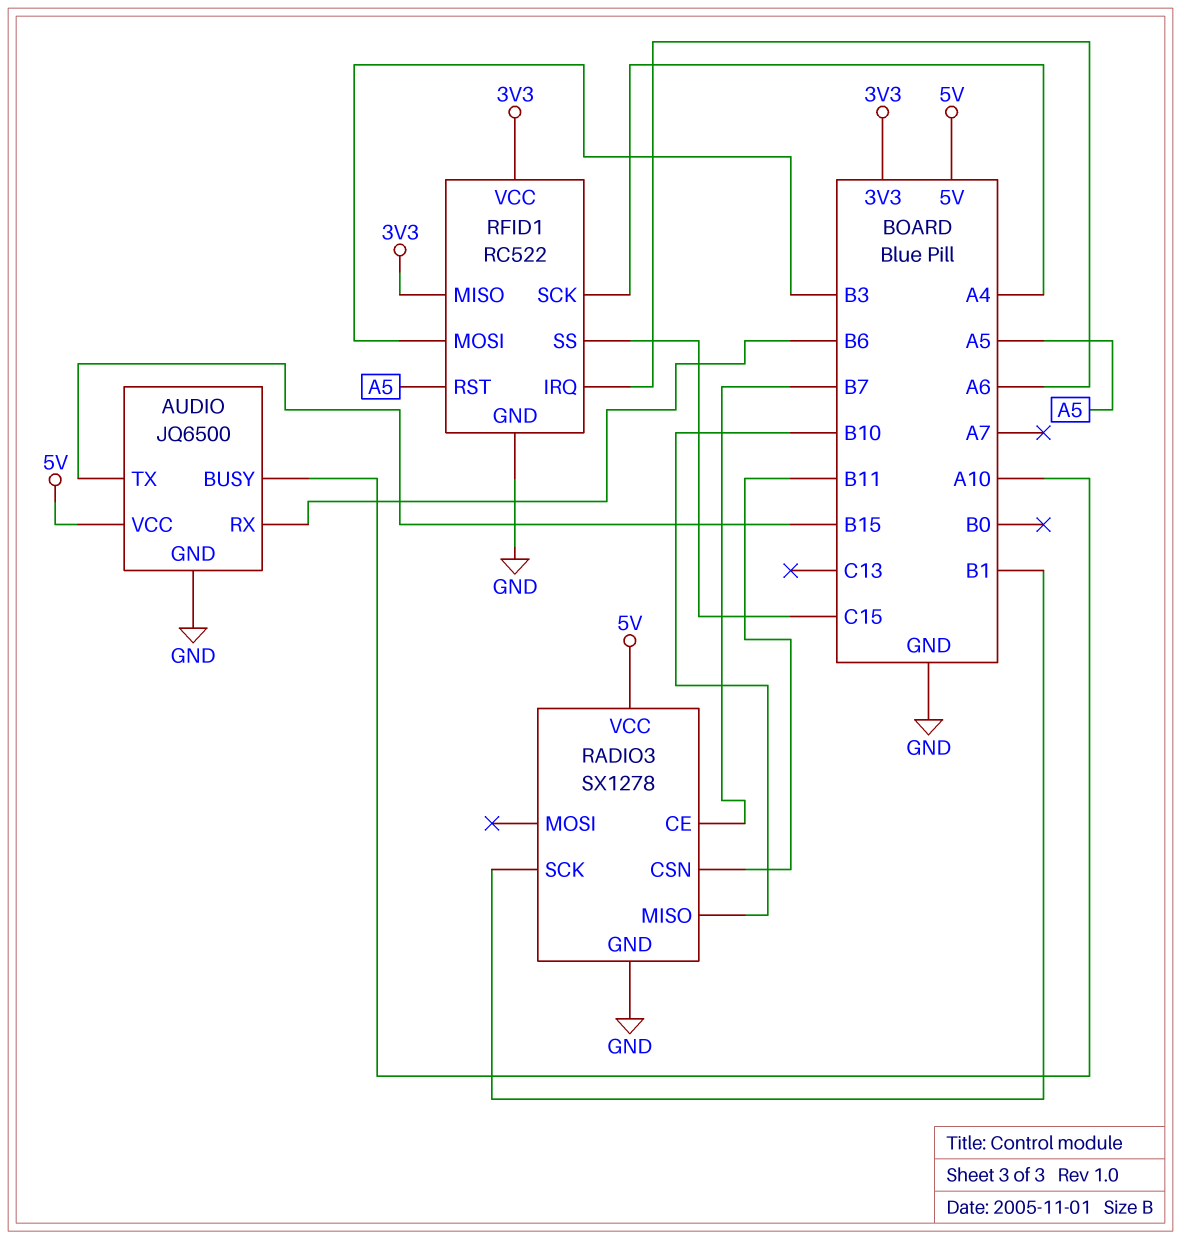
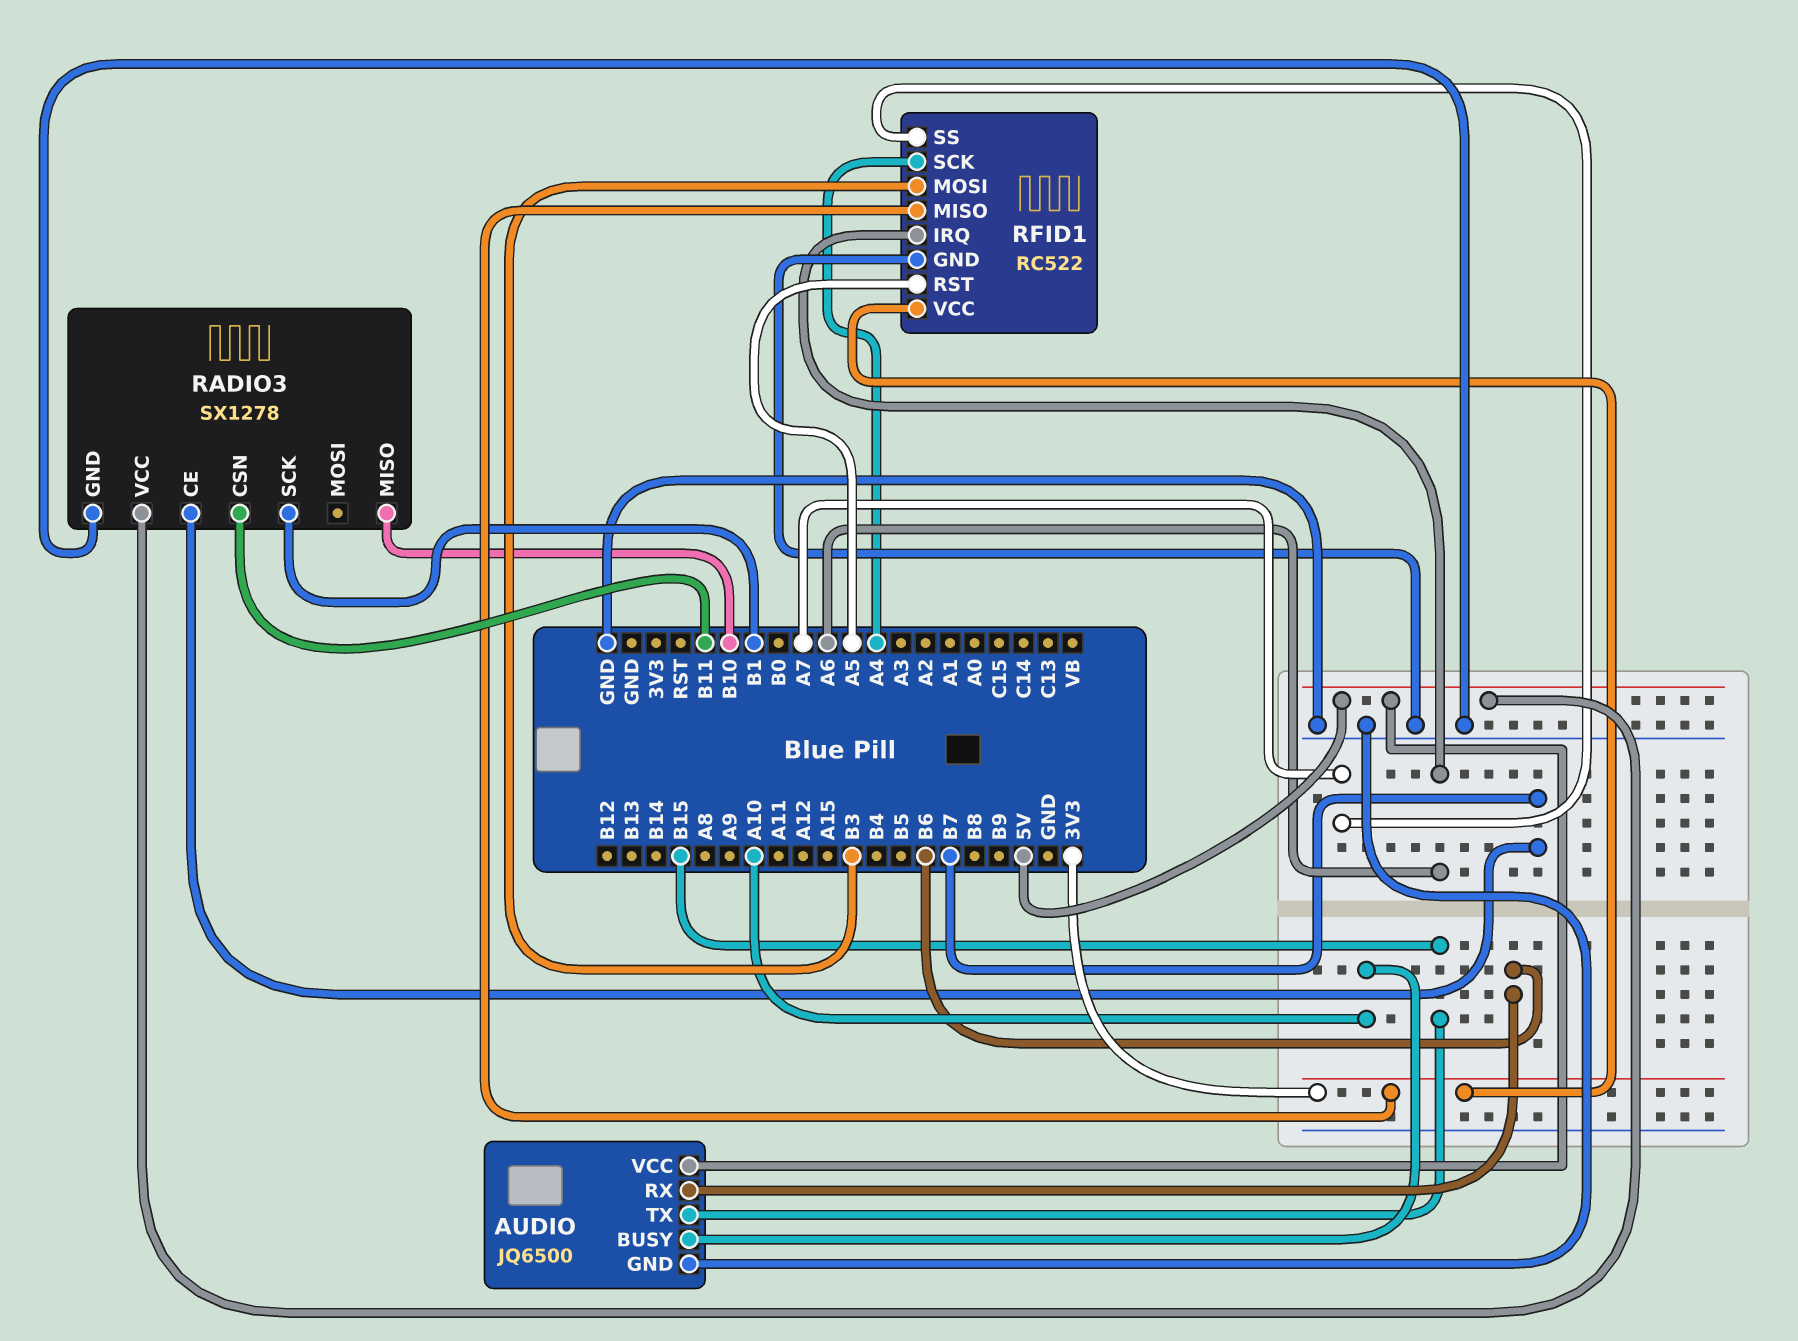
RFID1 pin SS: C15 -> A7

